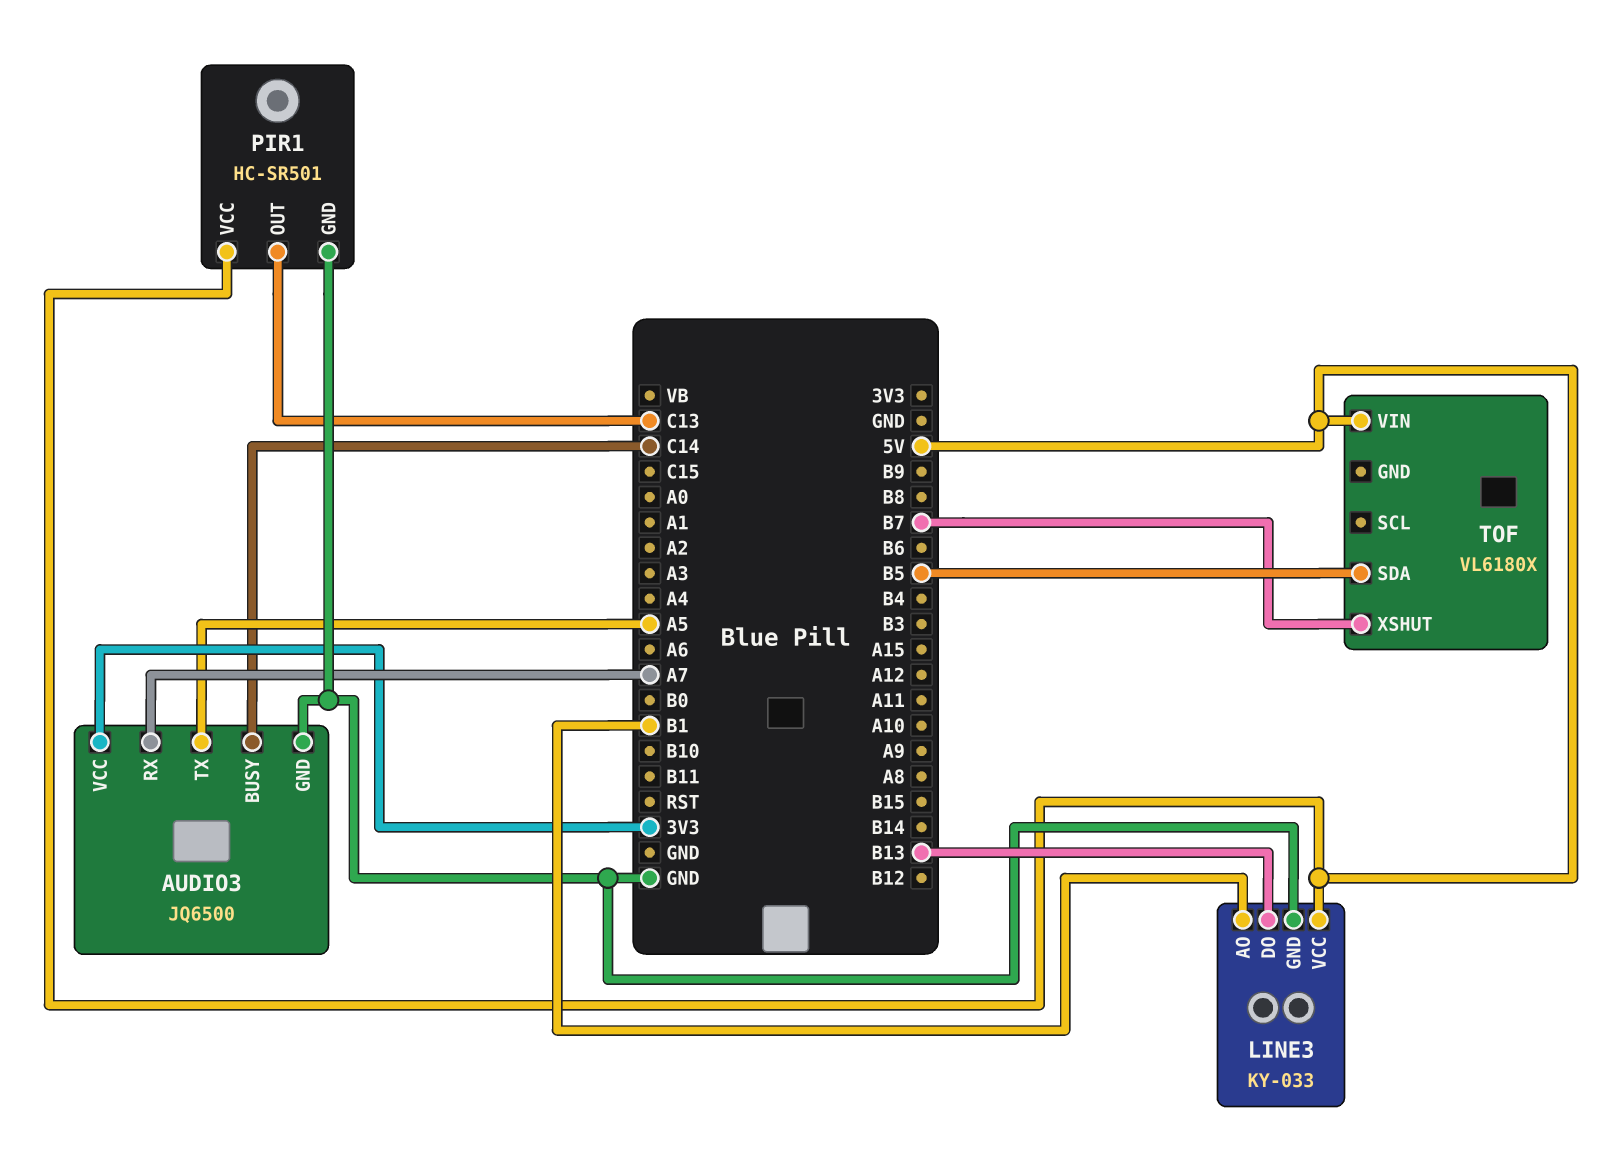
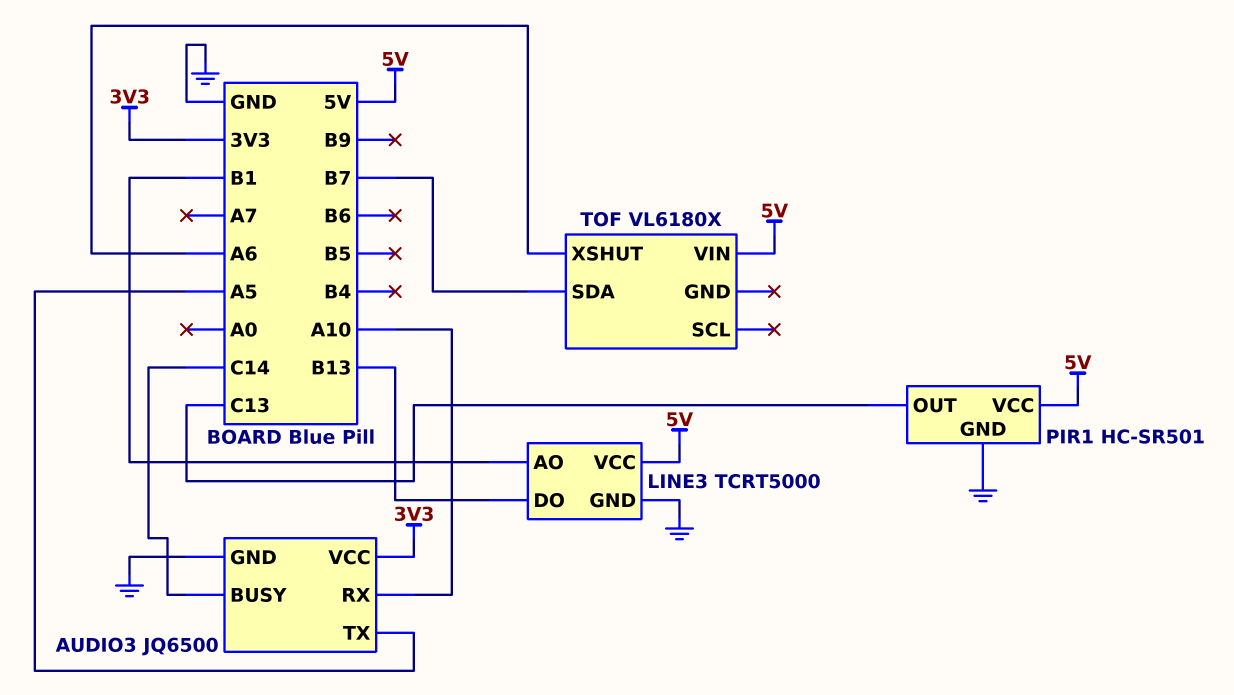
AUDIO3 pin RX: A7 -> A10
LINE3: KY-033 -> TCRT5000
TOF pin SDA: B5 -> B7
TOF pin XSHUT: B7 -> A6

